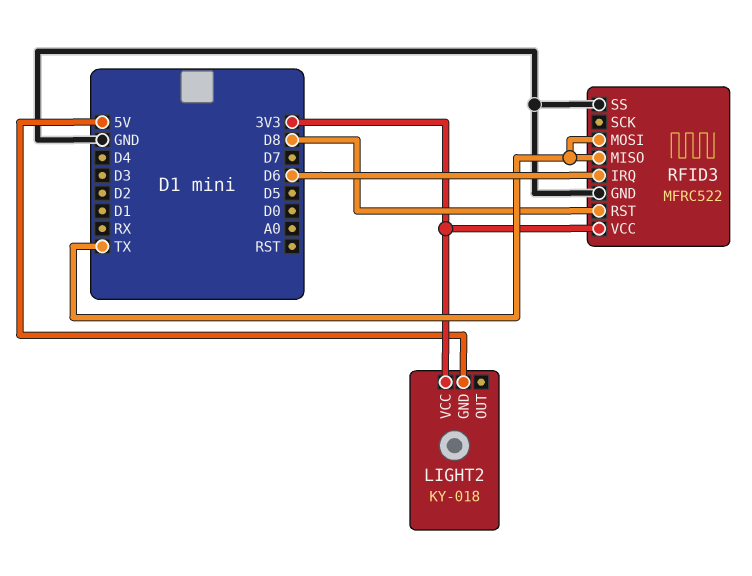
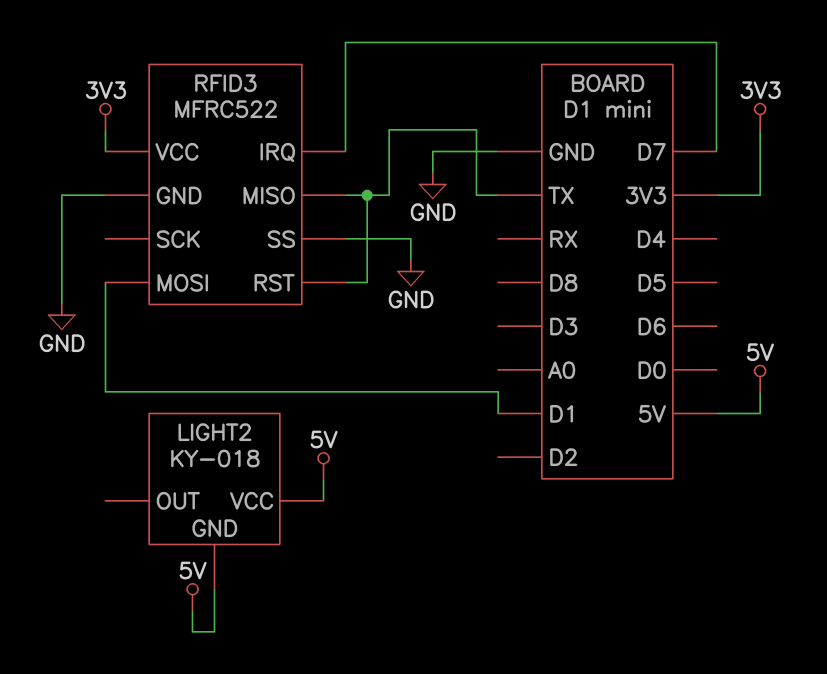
LIGHT2 pin VCC: 3V3 -> 5V
RFID3 pin IRQ: D6 -> D7
RFID3 pin MOSI: TX -> D1
RFID3 pin RST: D8 -> TX

